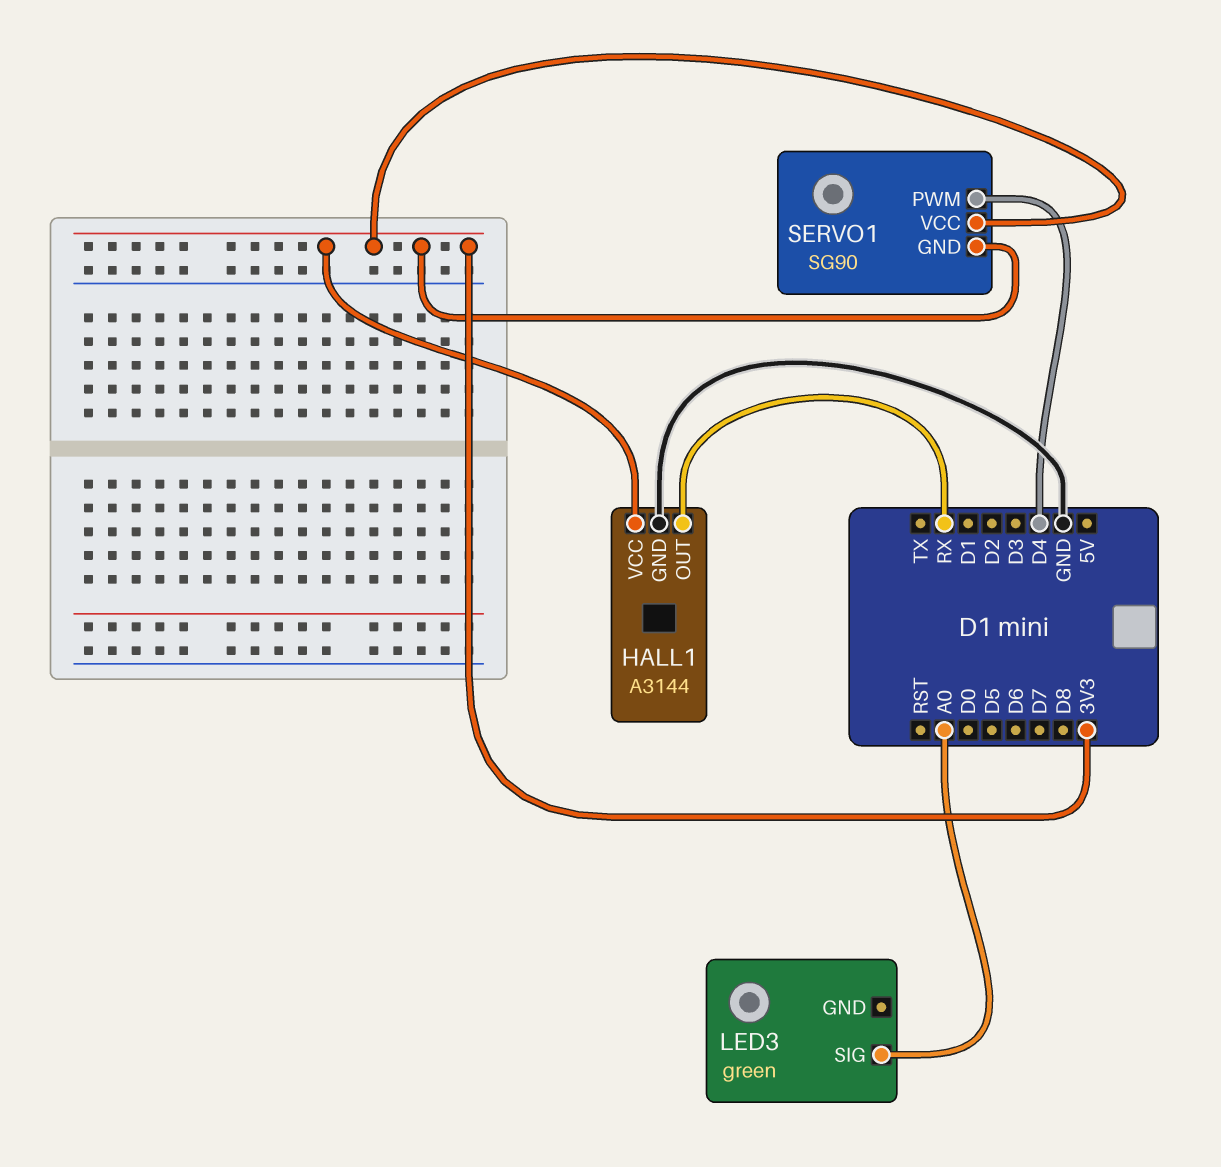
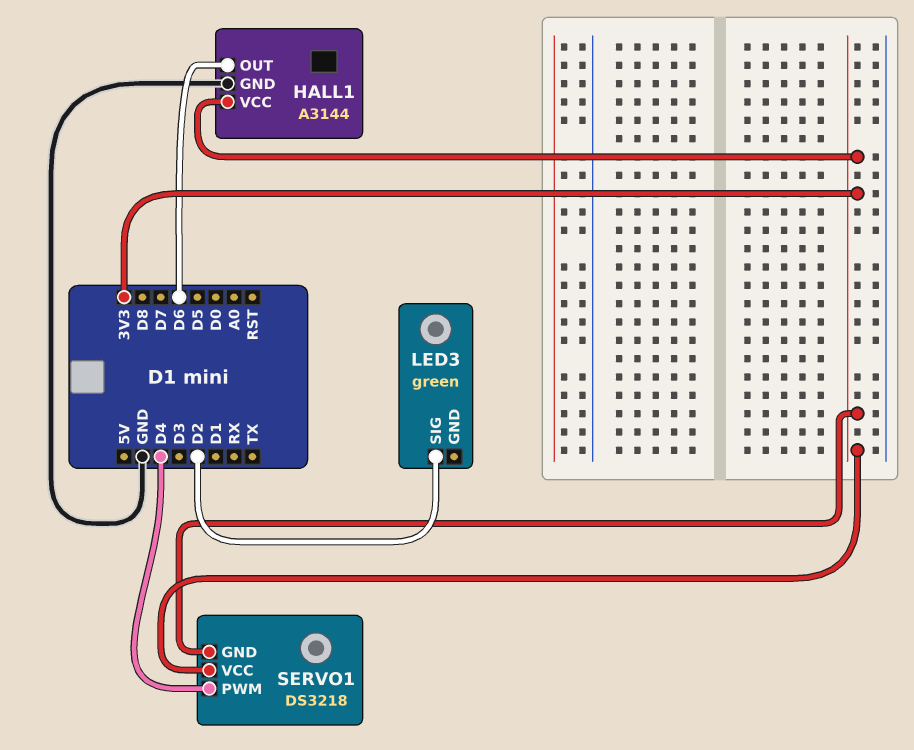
HALL1 pin OUT: RX -> D6
LED3 pin SIG: A0 -> D2
SERVO1: SG90 -> DS3218

